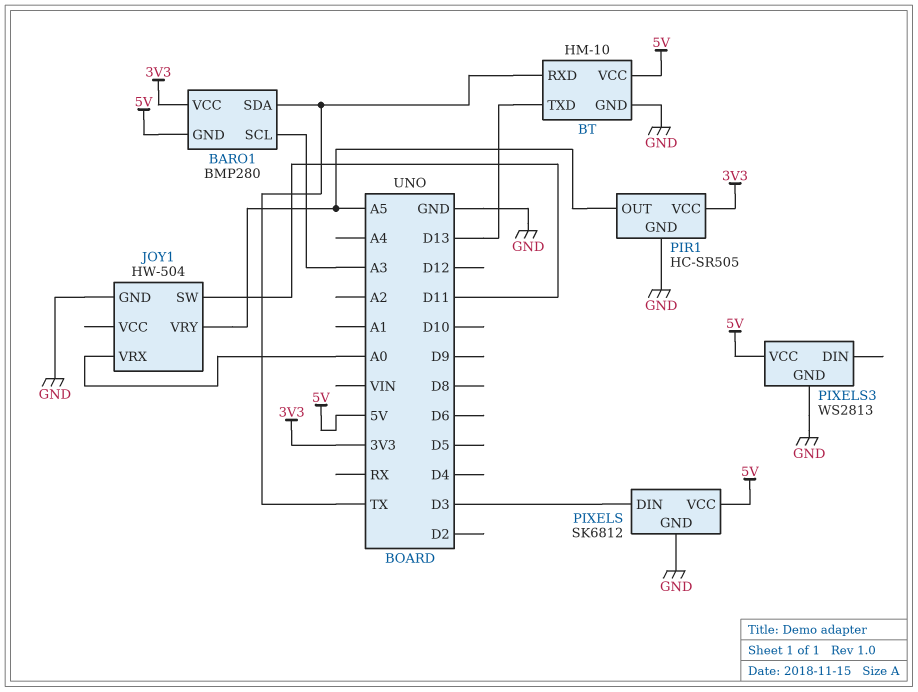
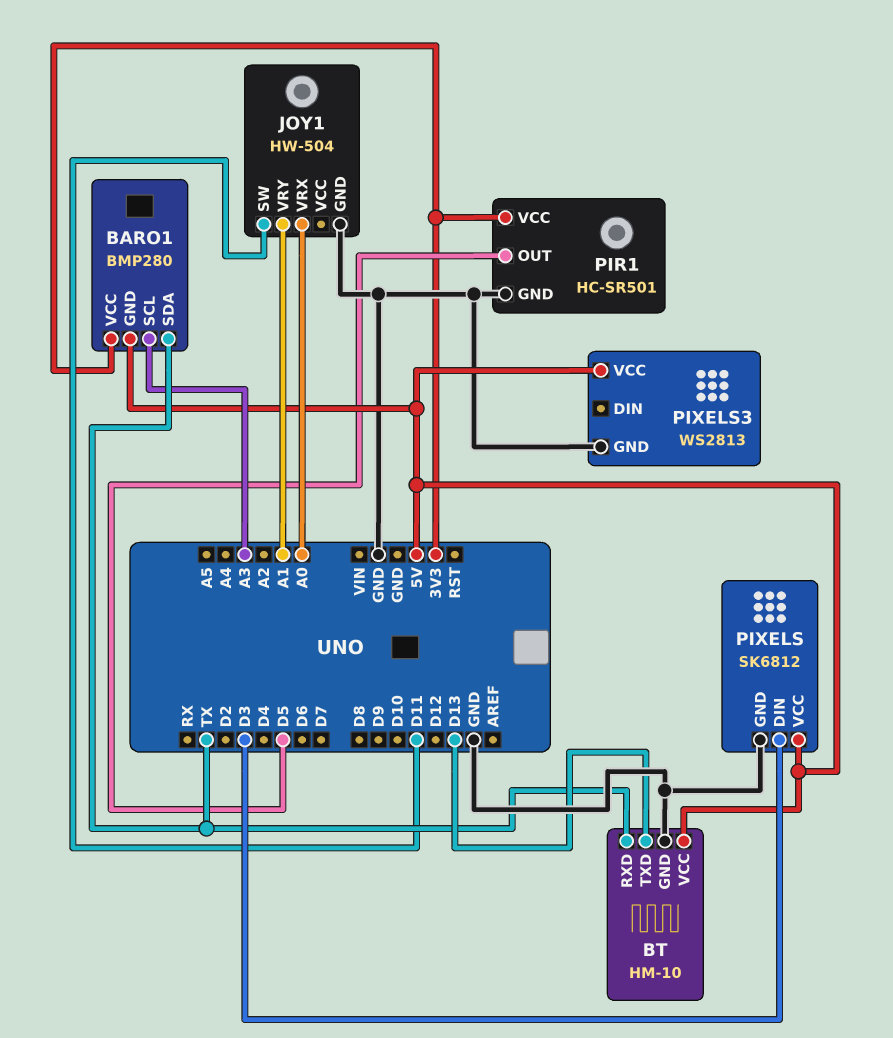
JOY1 pin VRY: A5 -> A1
PIR1: HC-SR505 -> HC-SR501
PIR1 pin OUT: A5 -> D5

